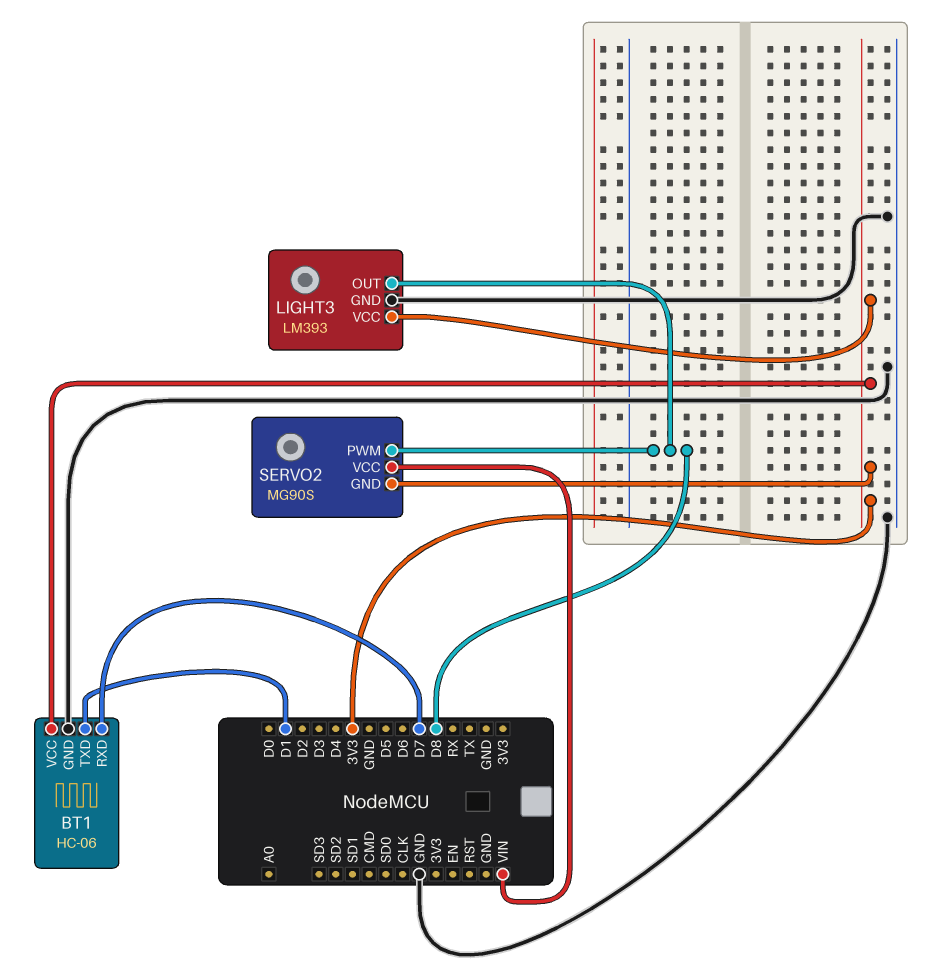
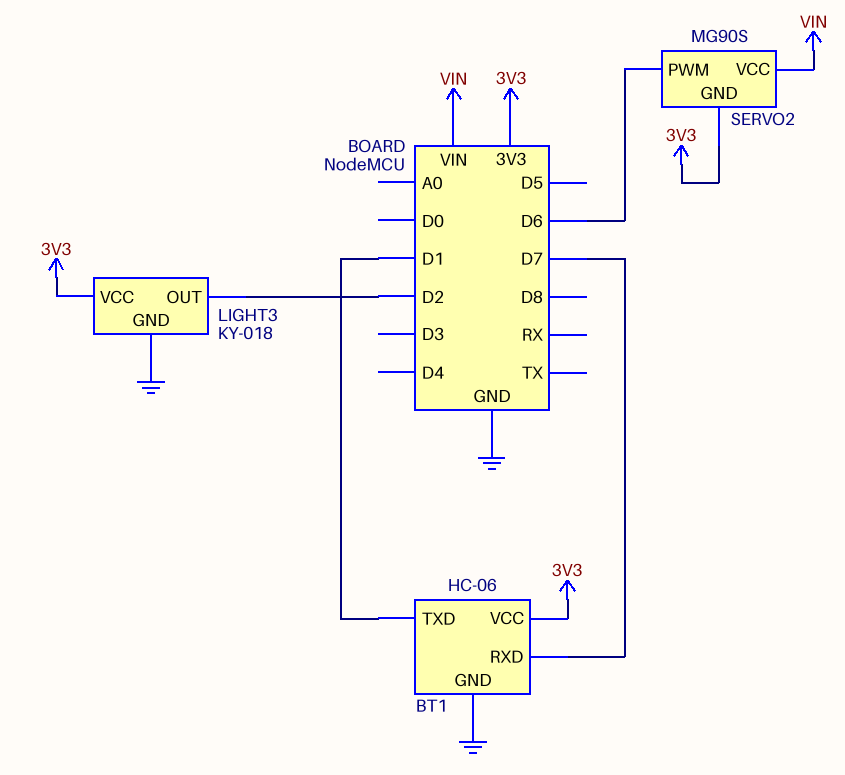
LIGHT3: LM393 -> KY-018
LIGHT3 pin OUT: D8 -> D2
SERVO2 pin PWM: D8 -> D6

